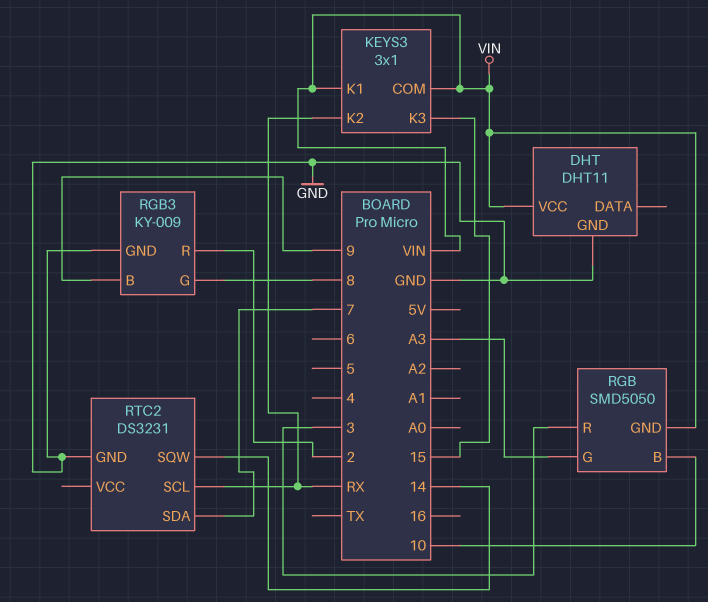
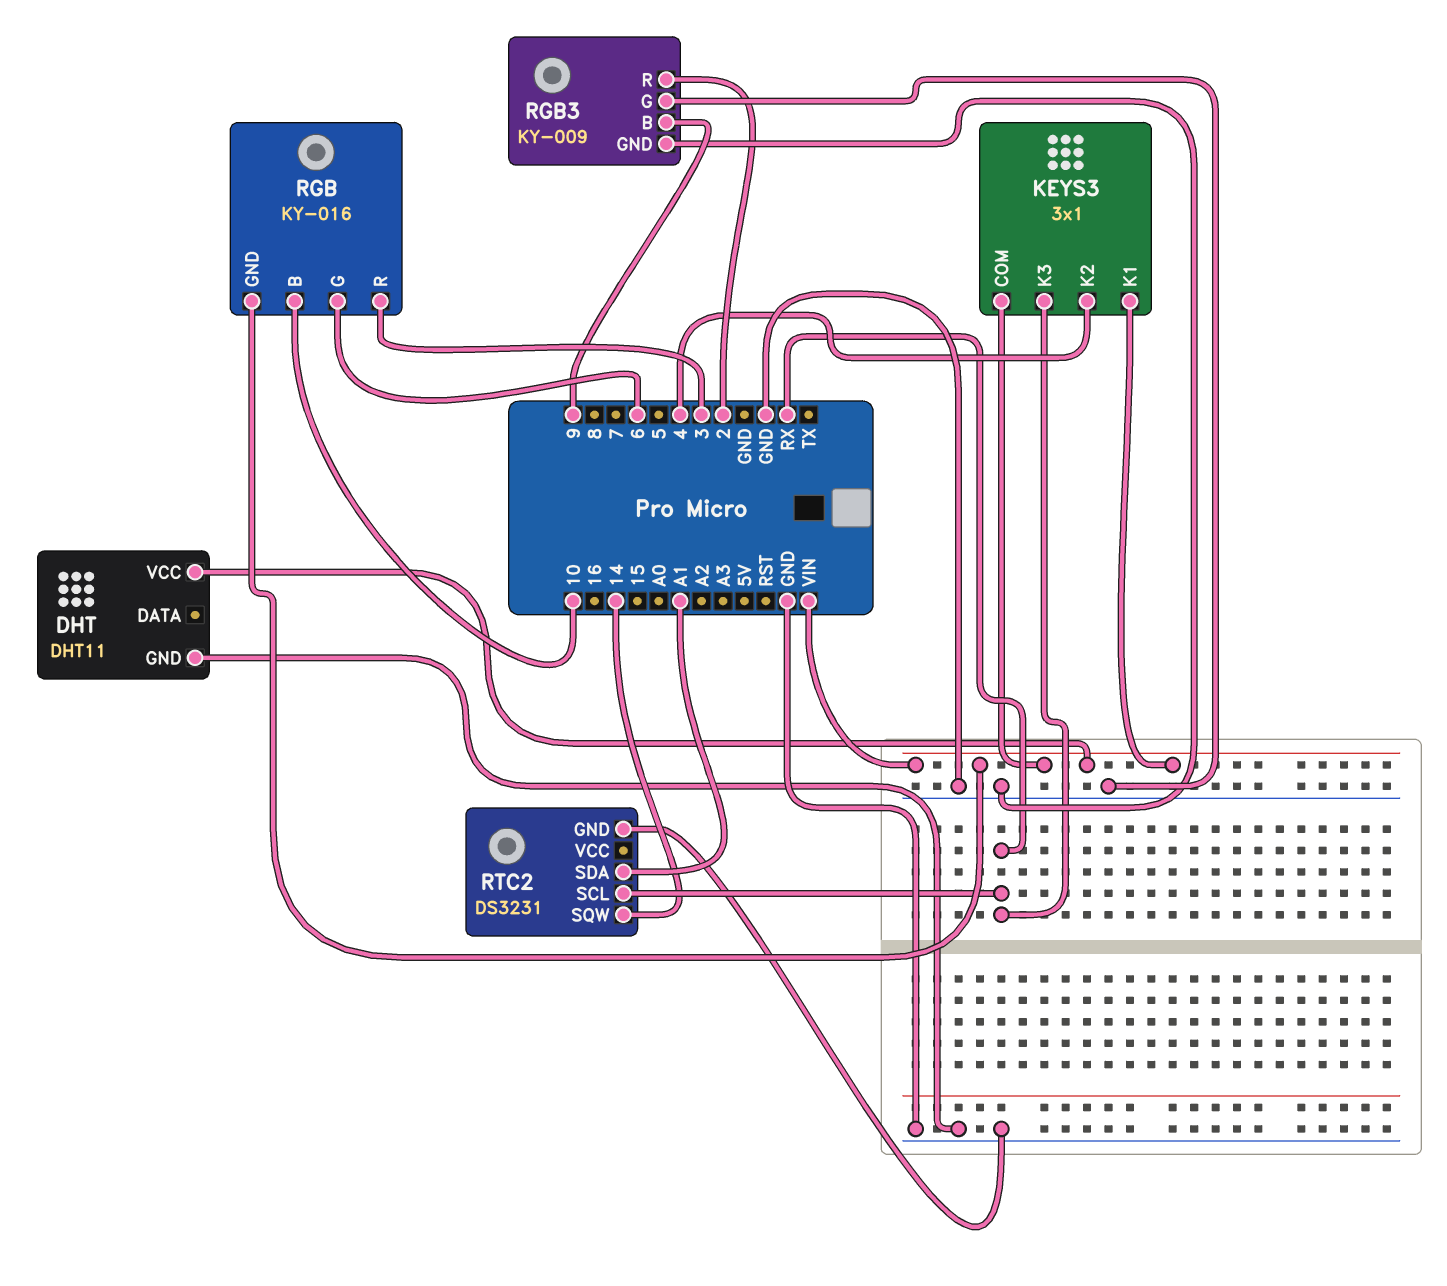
KEYS3 pin K2: RX -> 4
KEYS3 pin K3: 15 -> RX
RGB: SMD5050 -> KY-016
RGB pin G: A3 -> 6
RGB3 pin G: 8 -> GND
RTC2 pin SDA: 7 -> A1

